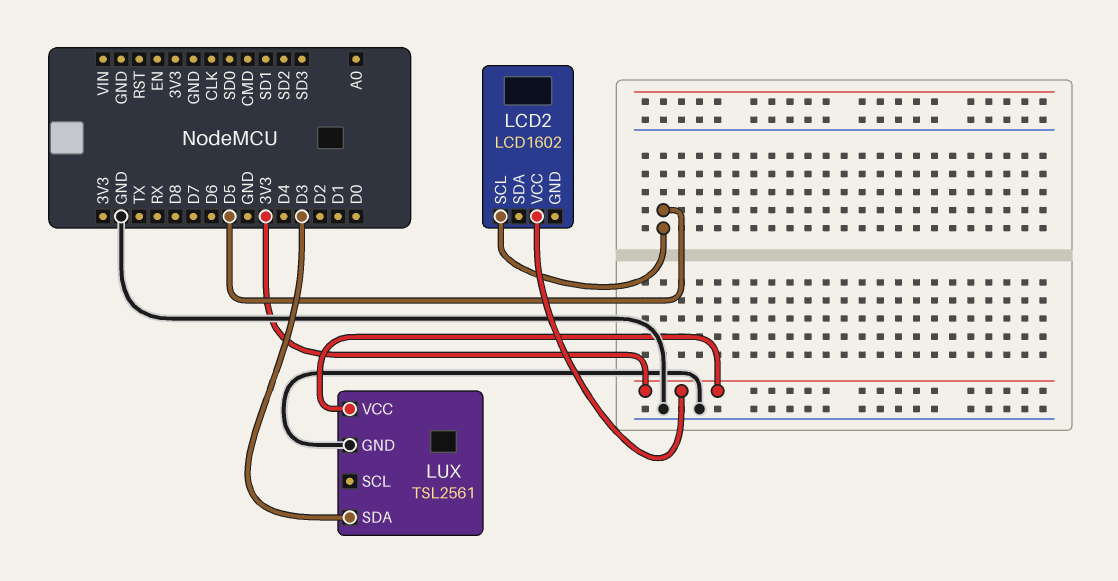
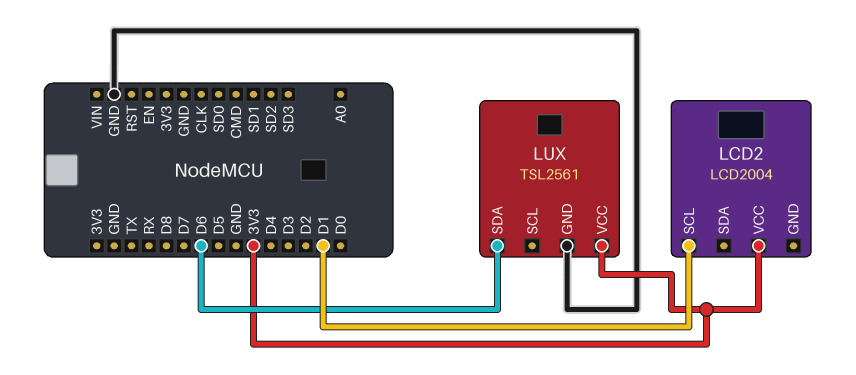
LCD2: LCD1602 -> LCD2004
LCD2 pin SCL: D5 -> D1
LUX pin SDA: D3 -> D6

